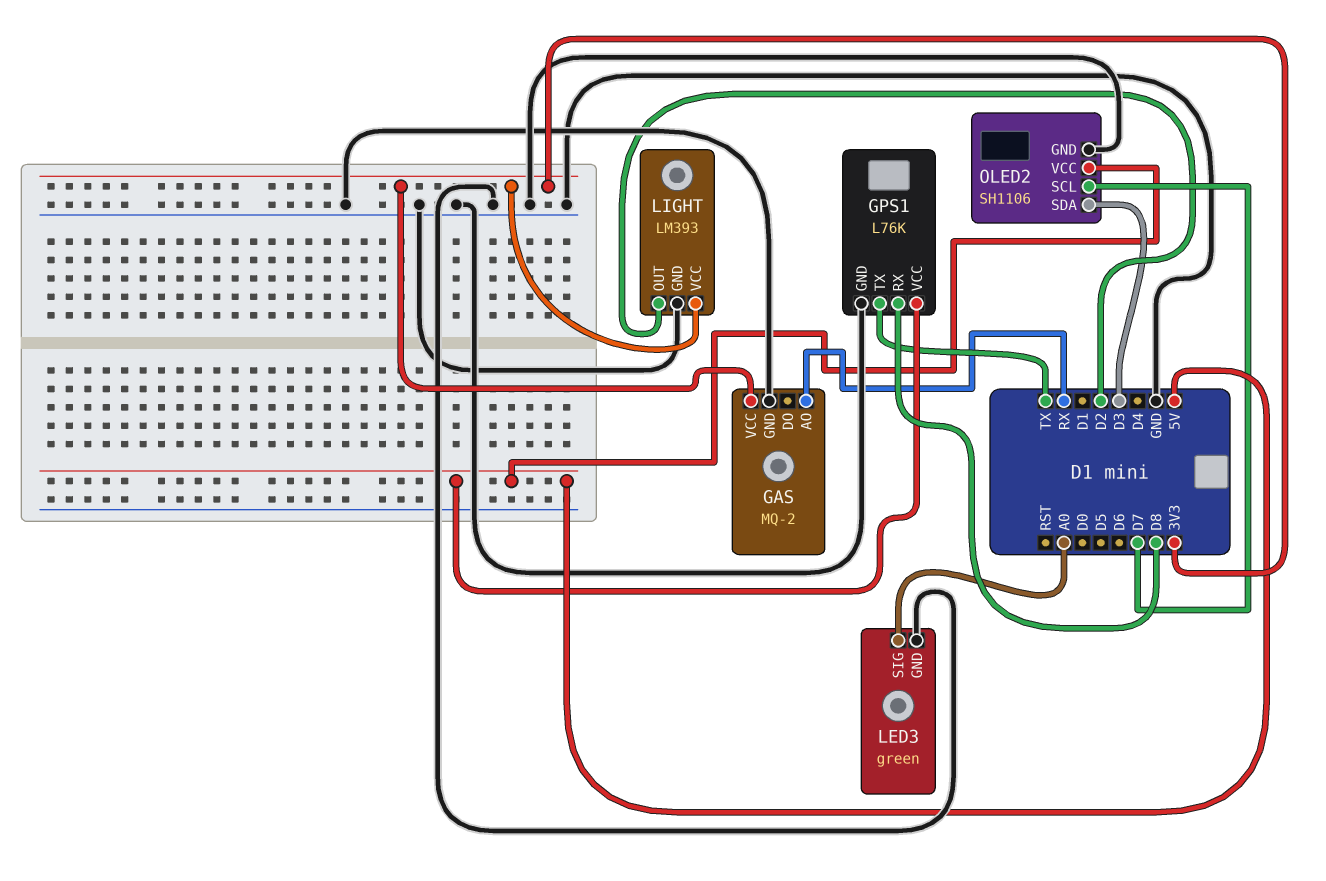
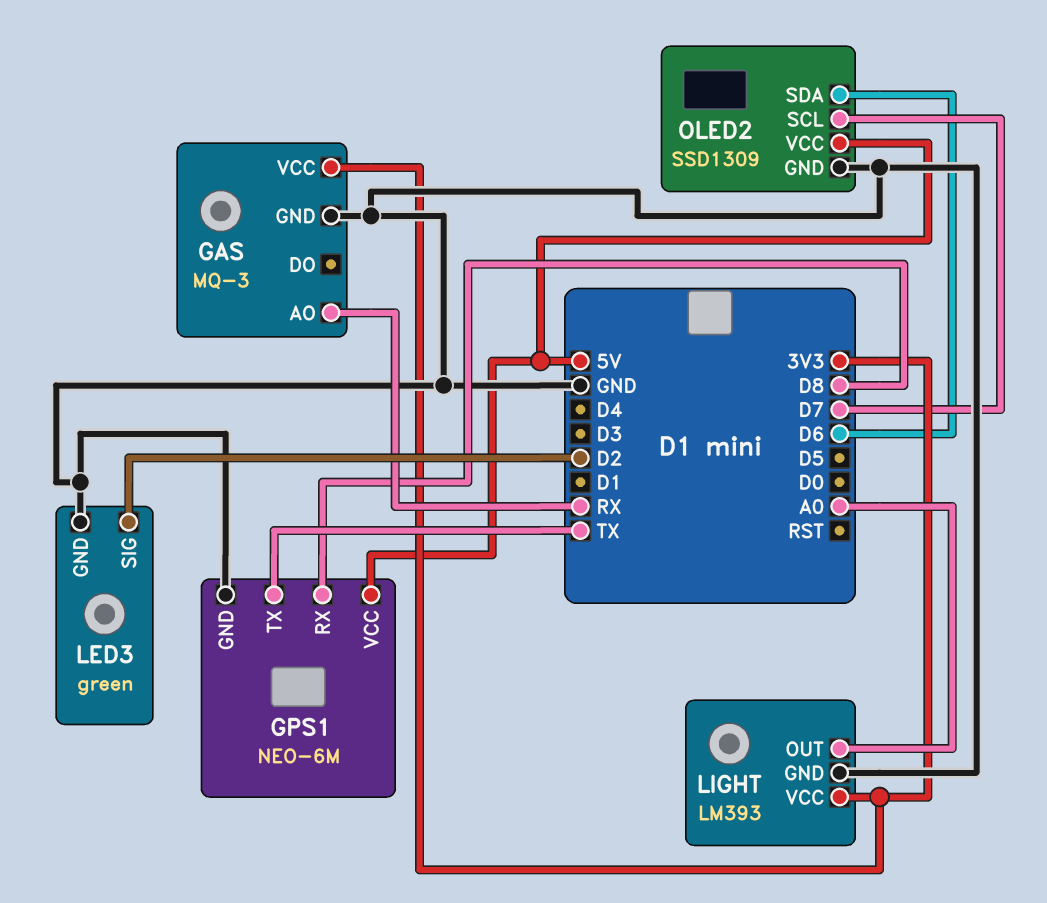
GAS: MQ-2 -> MQ-3
GPS1: L76K -> NEO-6M
LED3 pin SIG: A0 -> D2
LIGHT pin OUT: D2 -> A0
OLED2: SH1106 -> SSD1309
OLED2 pin SDA: D3 -> D6

